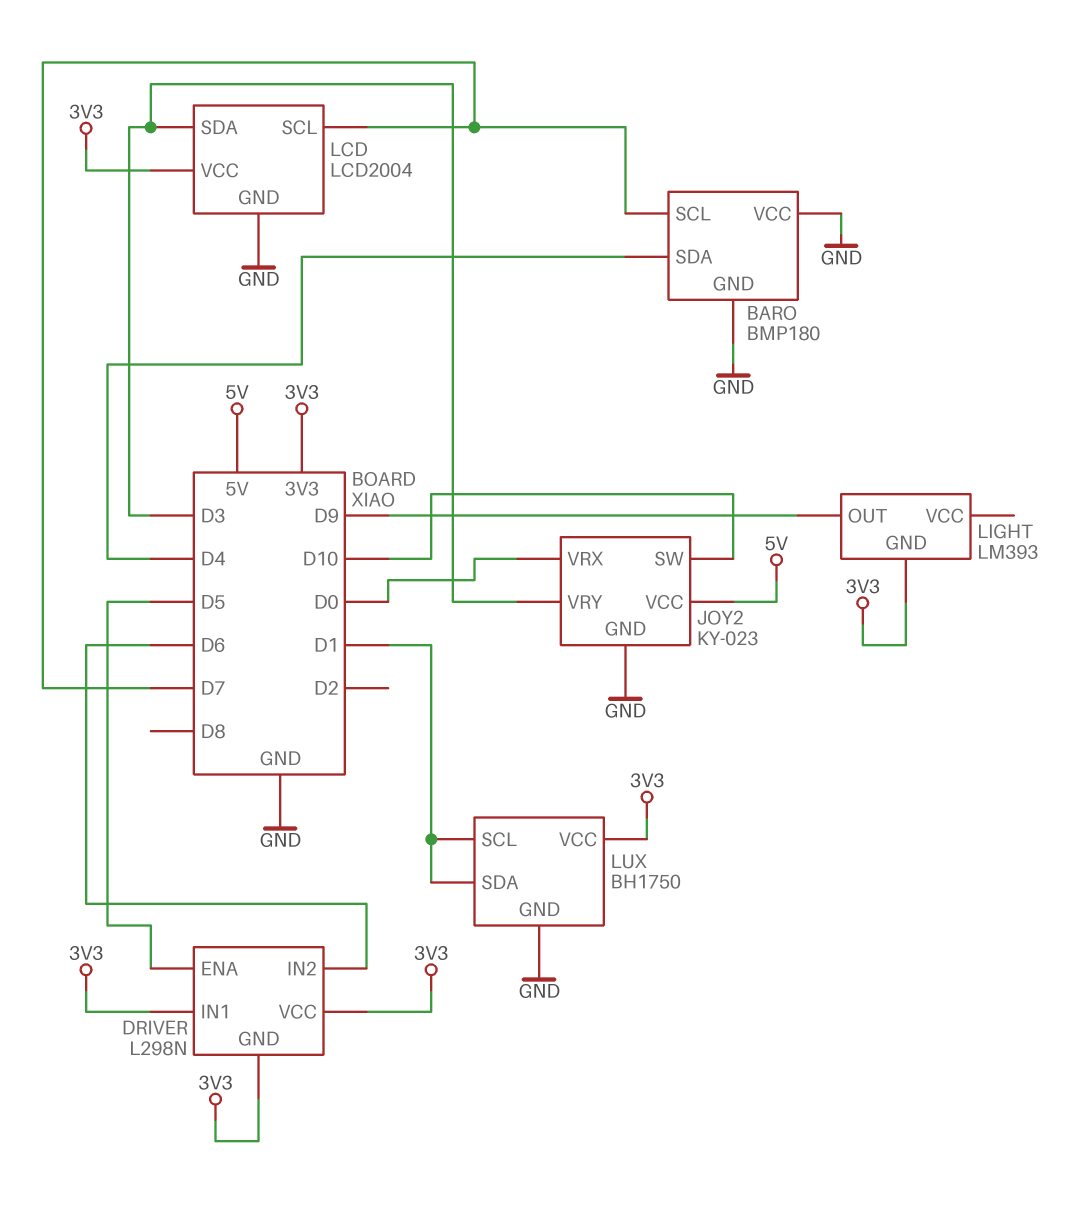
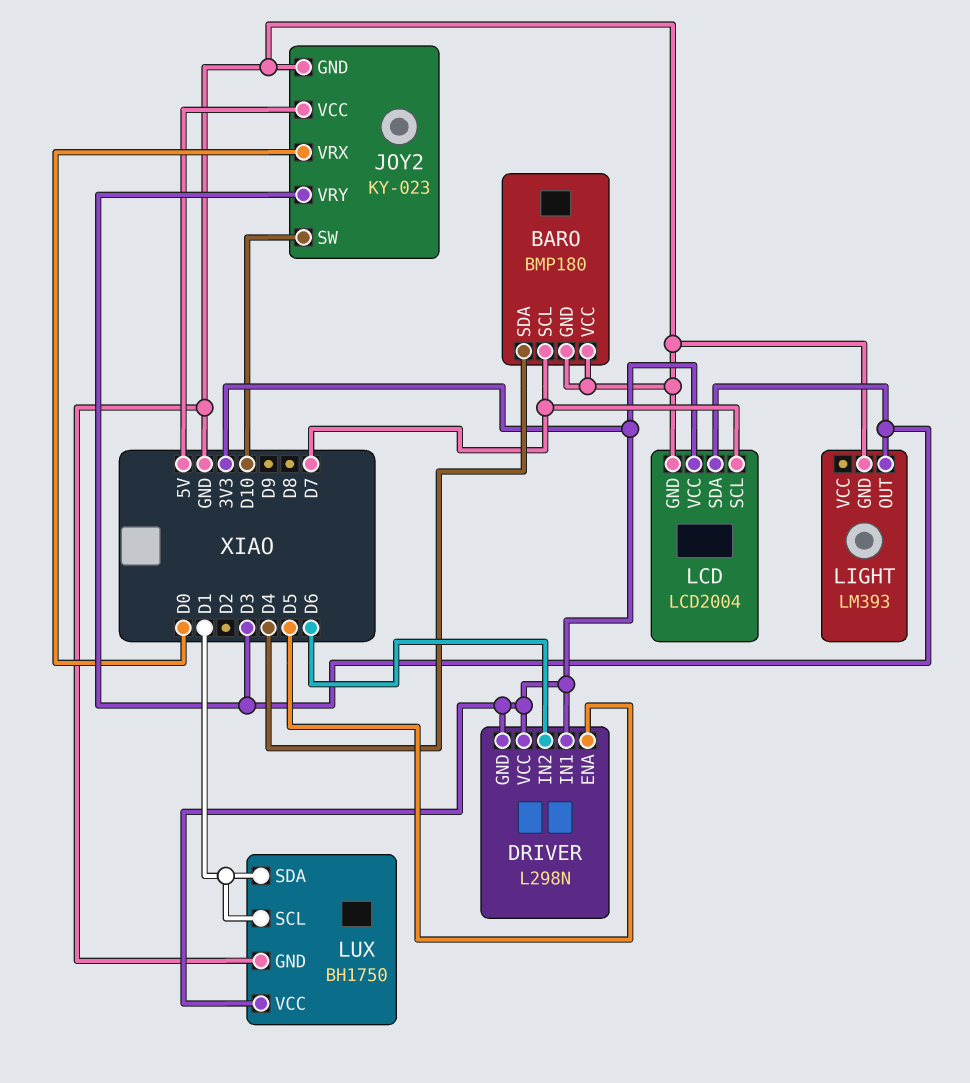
LIGHT pin GND: 3V3 -> GND
LIGHT pin OUT: D9 -> D3

